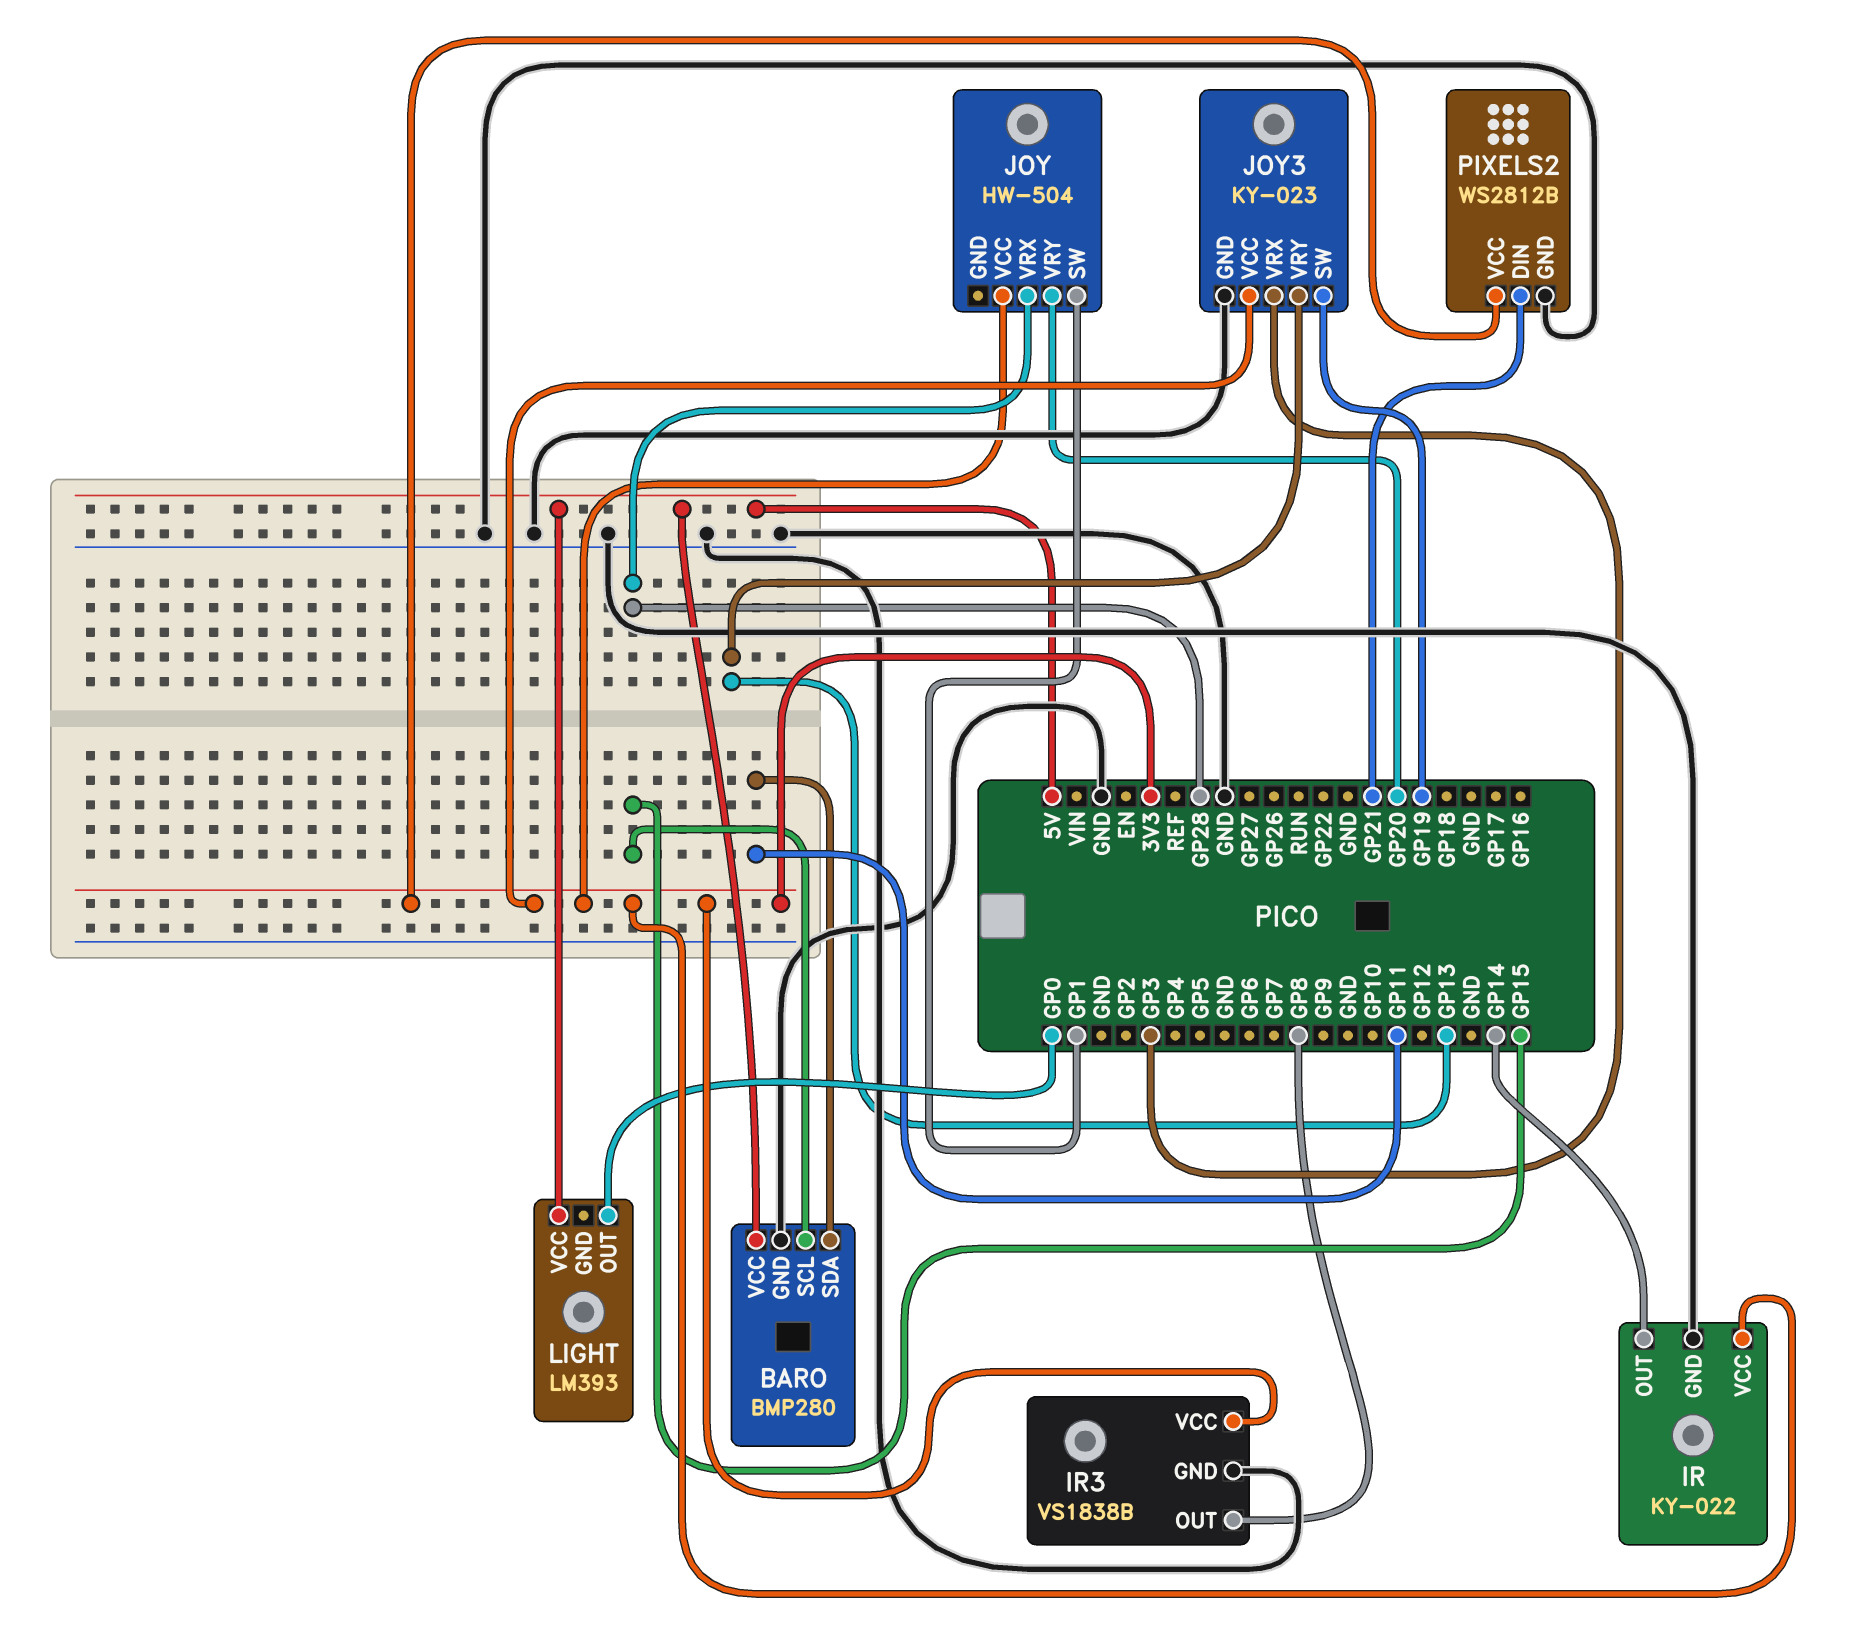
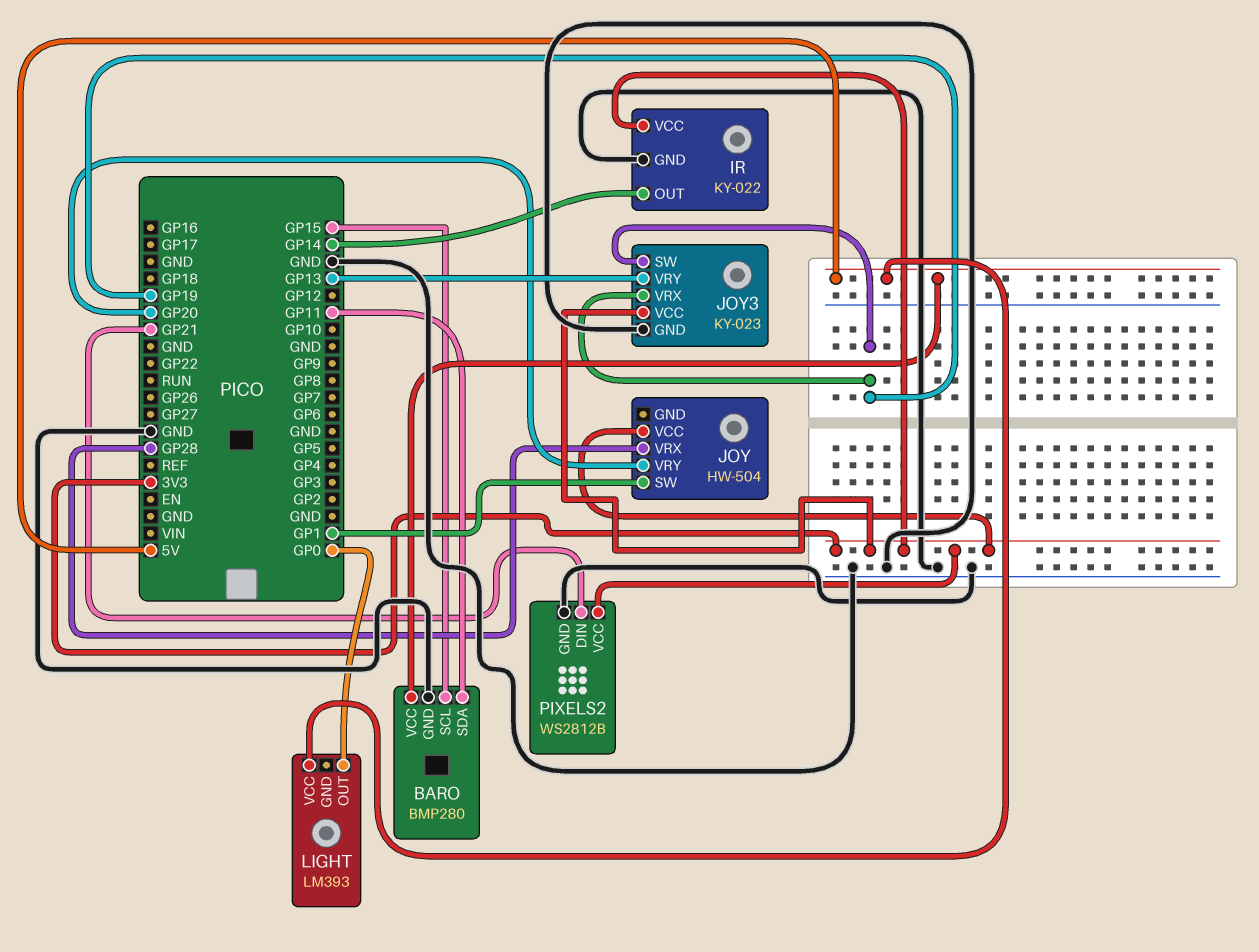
IR3: VS1838B -> none
IR3 pin GND: GND -> none
IR3 pin OUT: GP8 -> none
IR3 pin VCC: 3V3 -> none
JOY3 pin VRX: GP3 -> GP19

